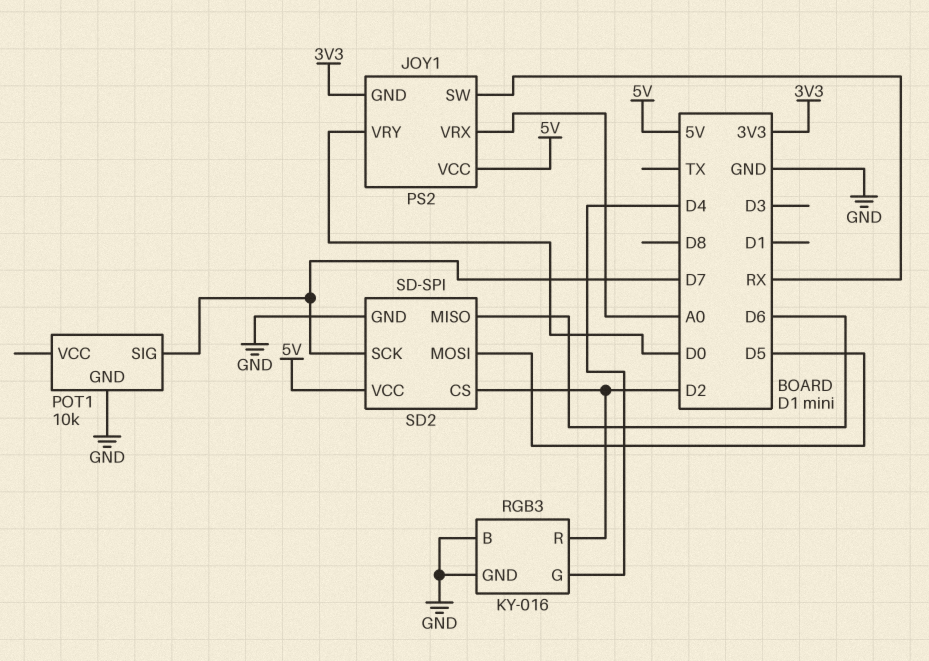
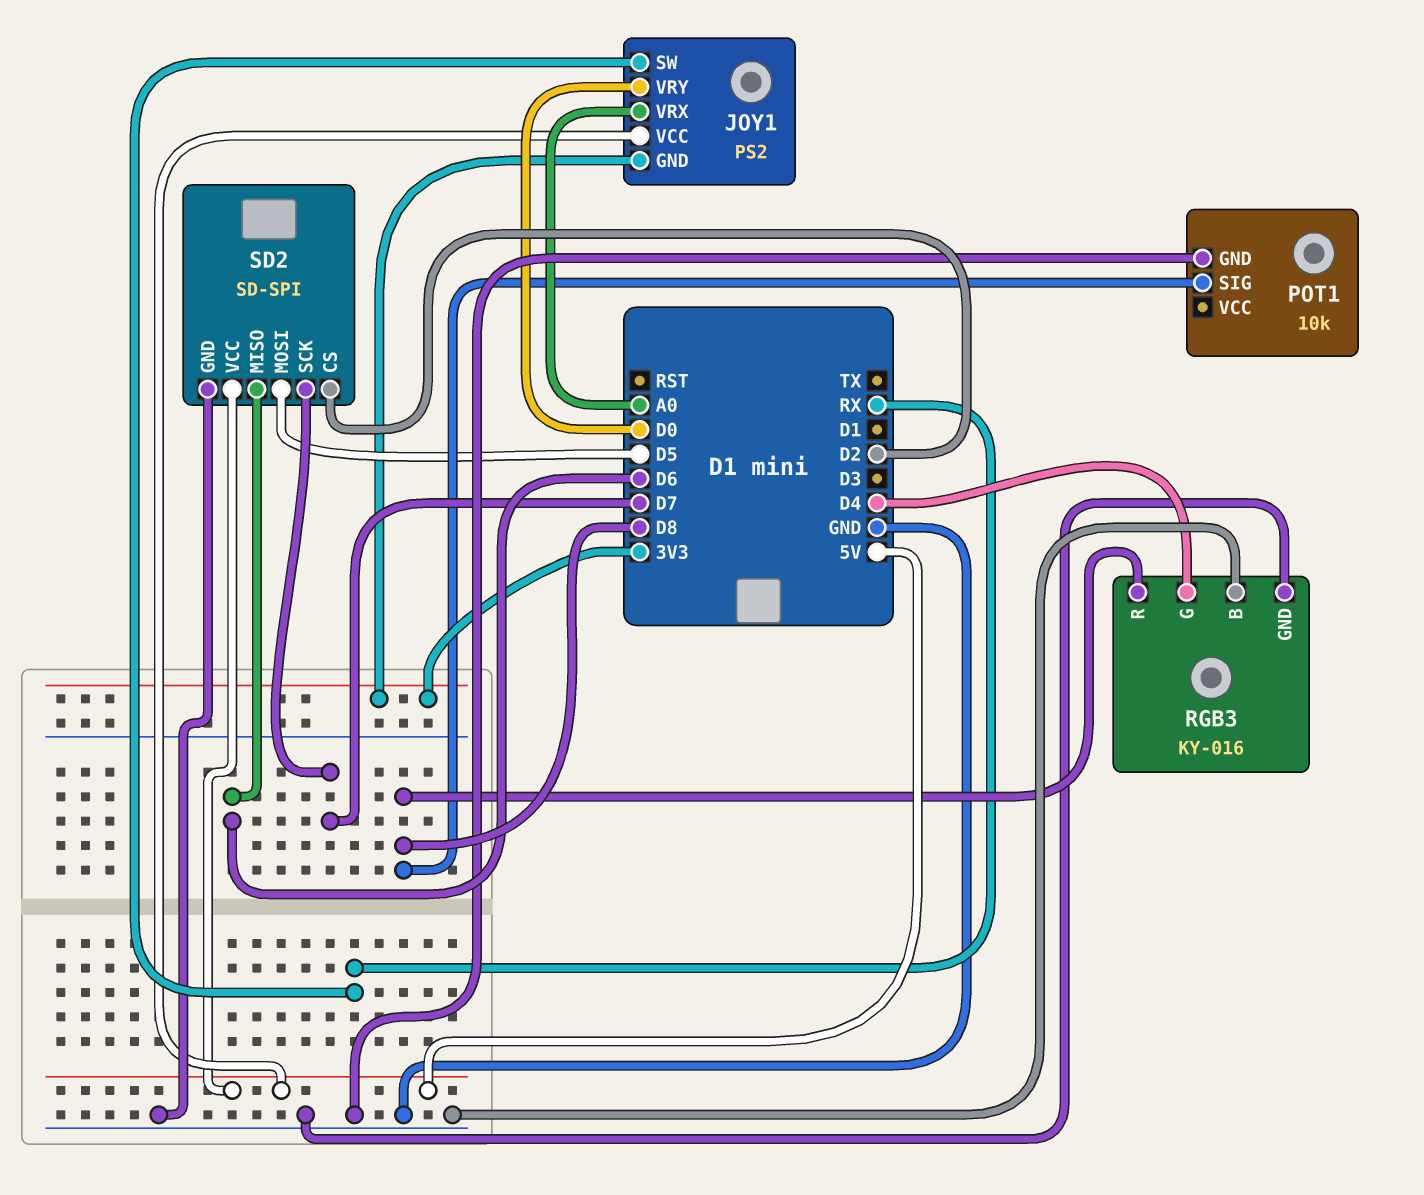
POT1 pin SIG: D7 -> D8
RGB3 pin R: D2 -> D8

